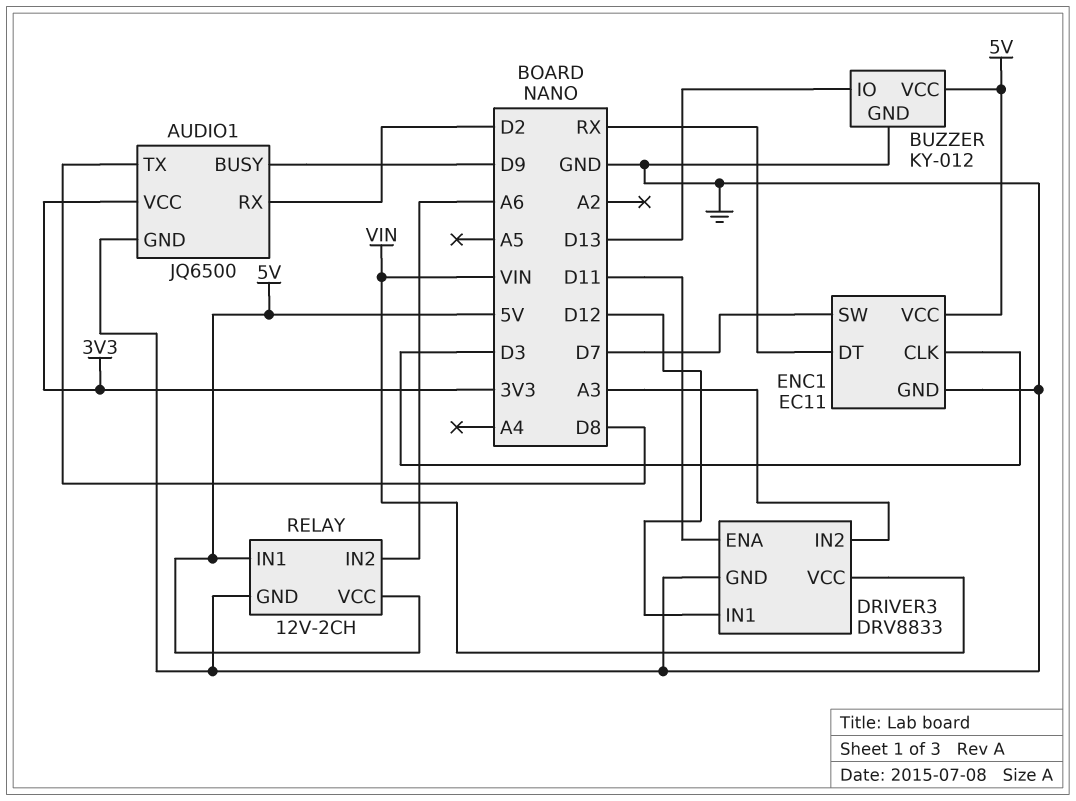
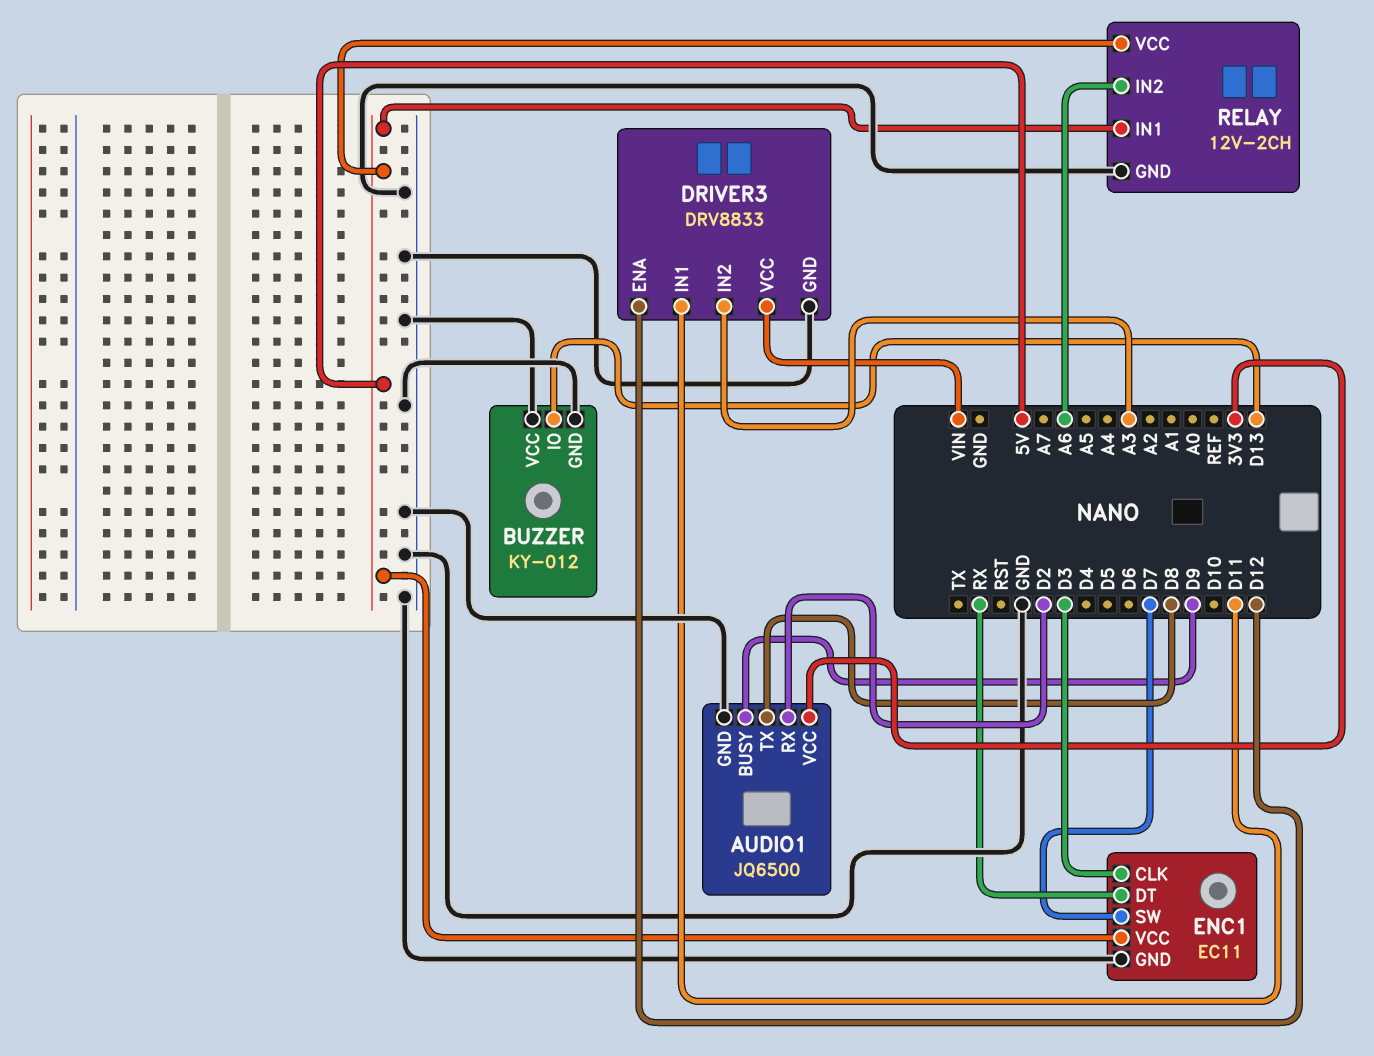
BUZZER pin VCC: 5V -> GND
DRIVER3 pin ENA: D11 -> D12
DRIVER3 pin IN1: D12 -> D11

